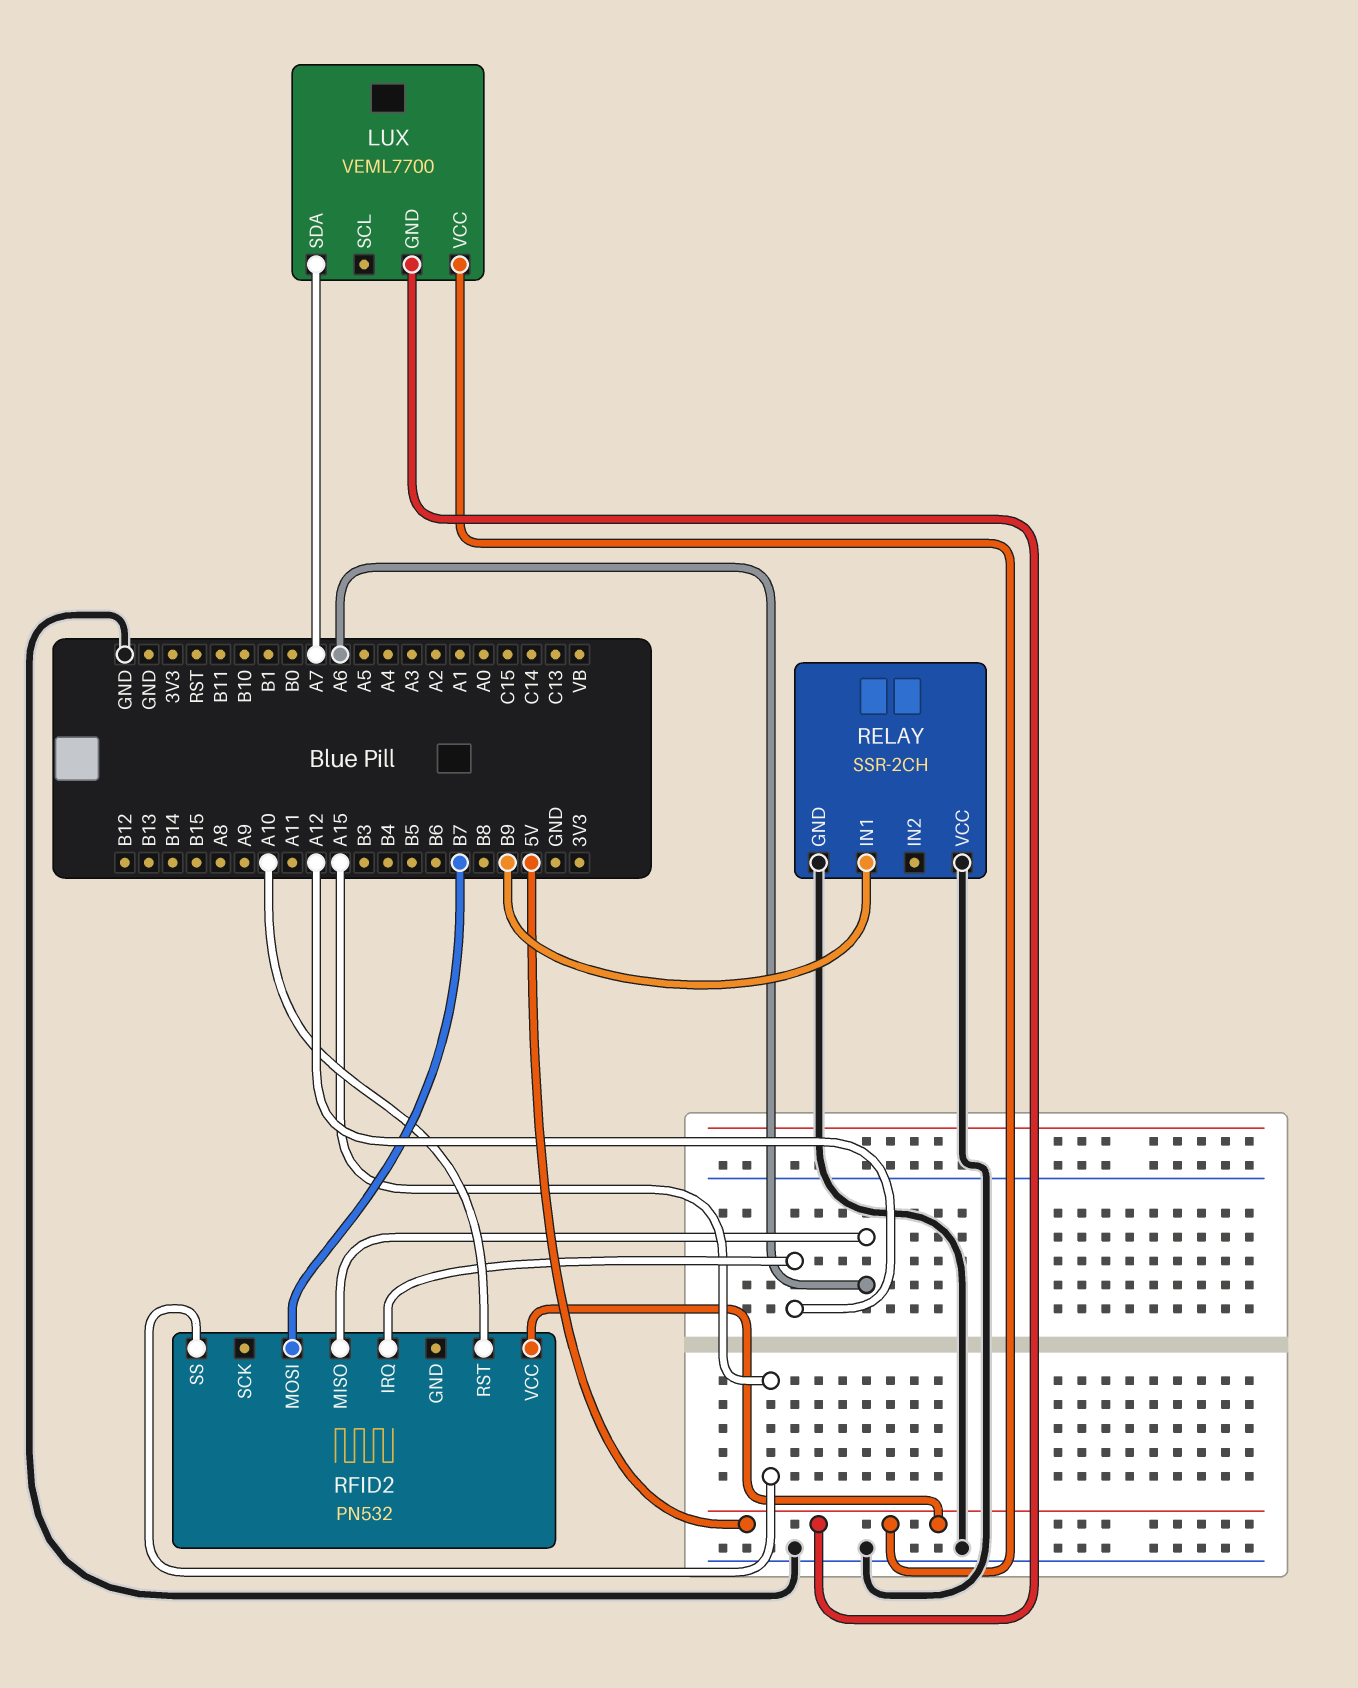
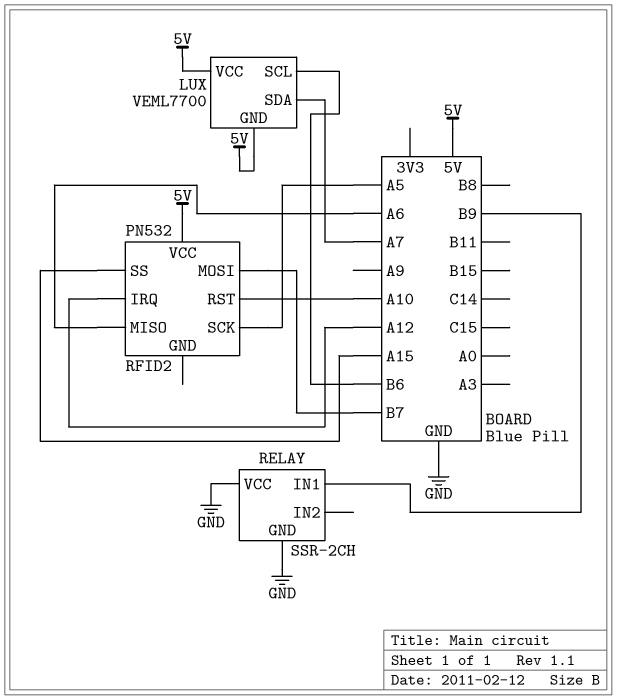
LUX pin SCL: none -> B6
RFID2 pin SCK: none -> A5

